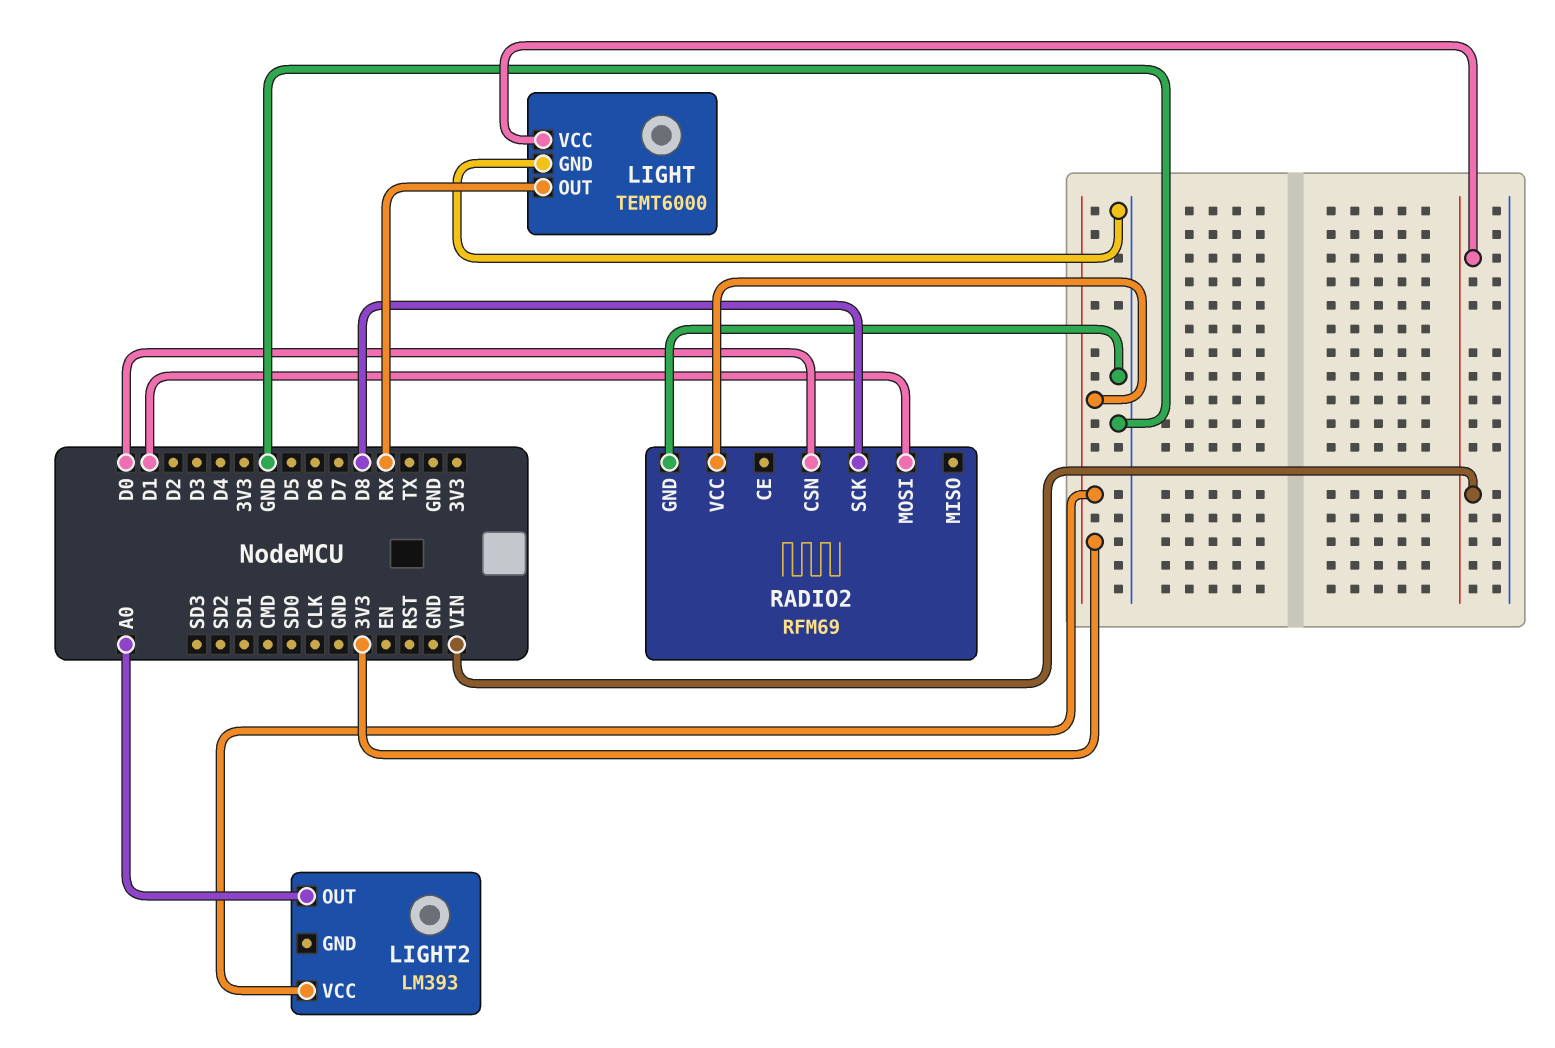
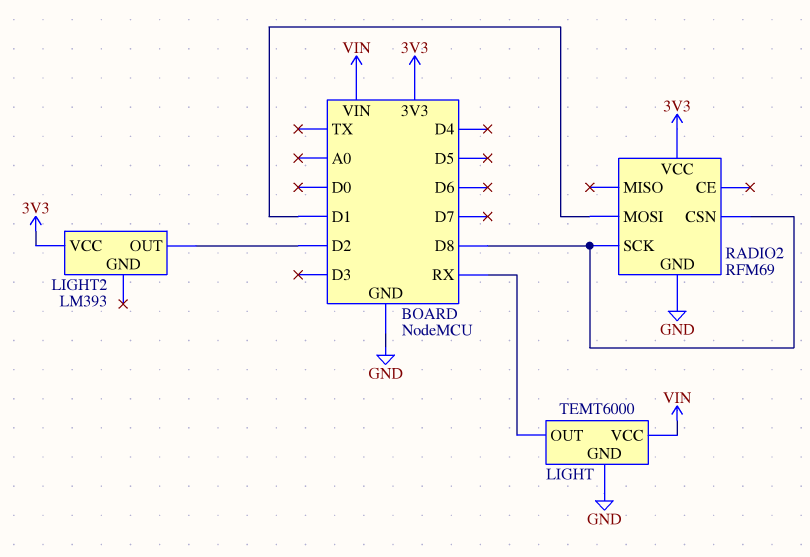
LIGHT2 pin OUT: A0 -> D2
RADIO2 pin CSN: D0 -> D8

